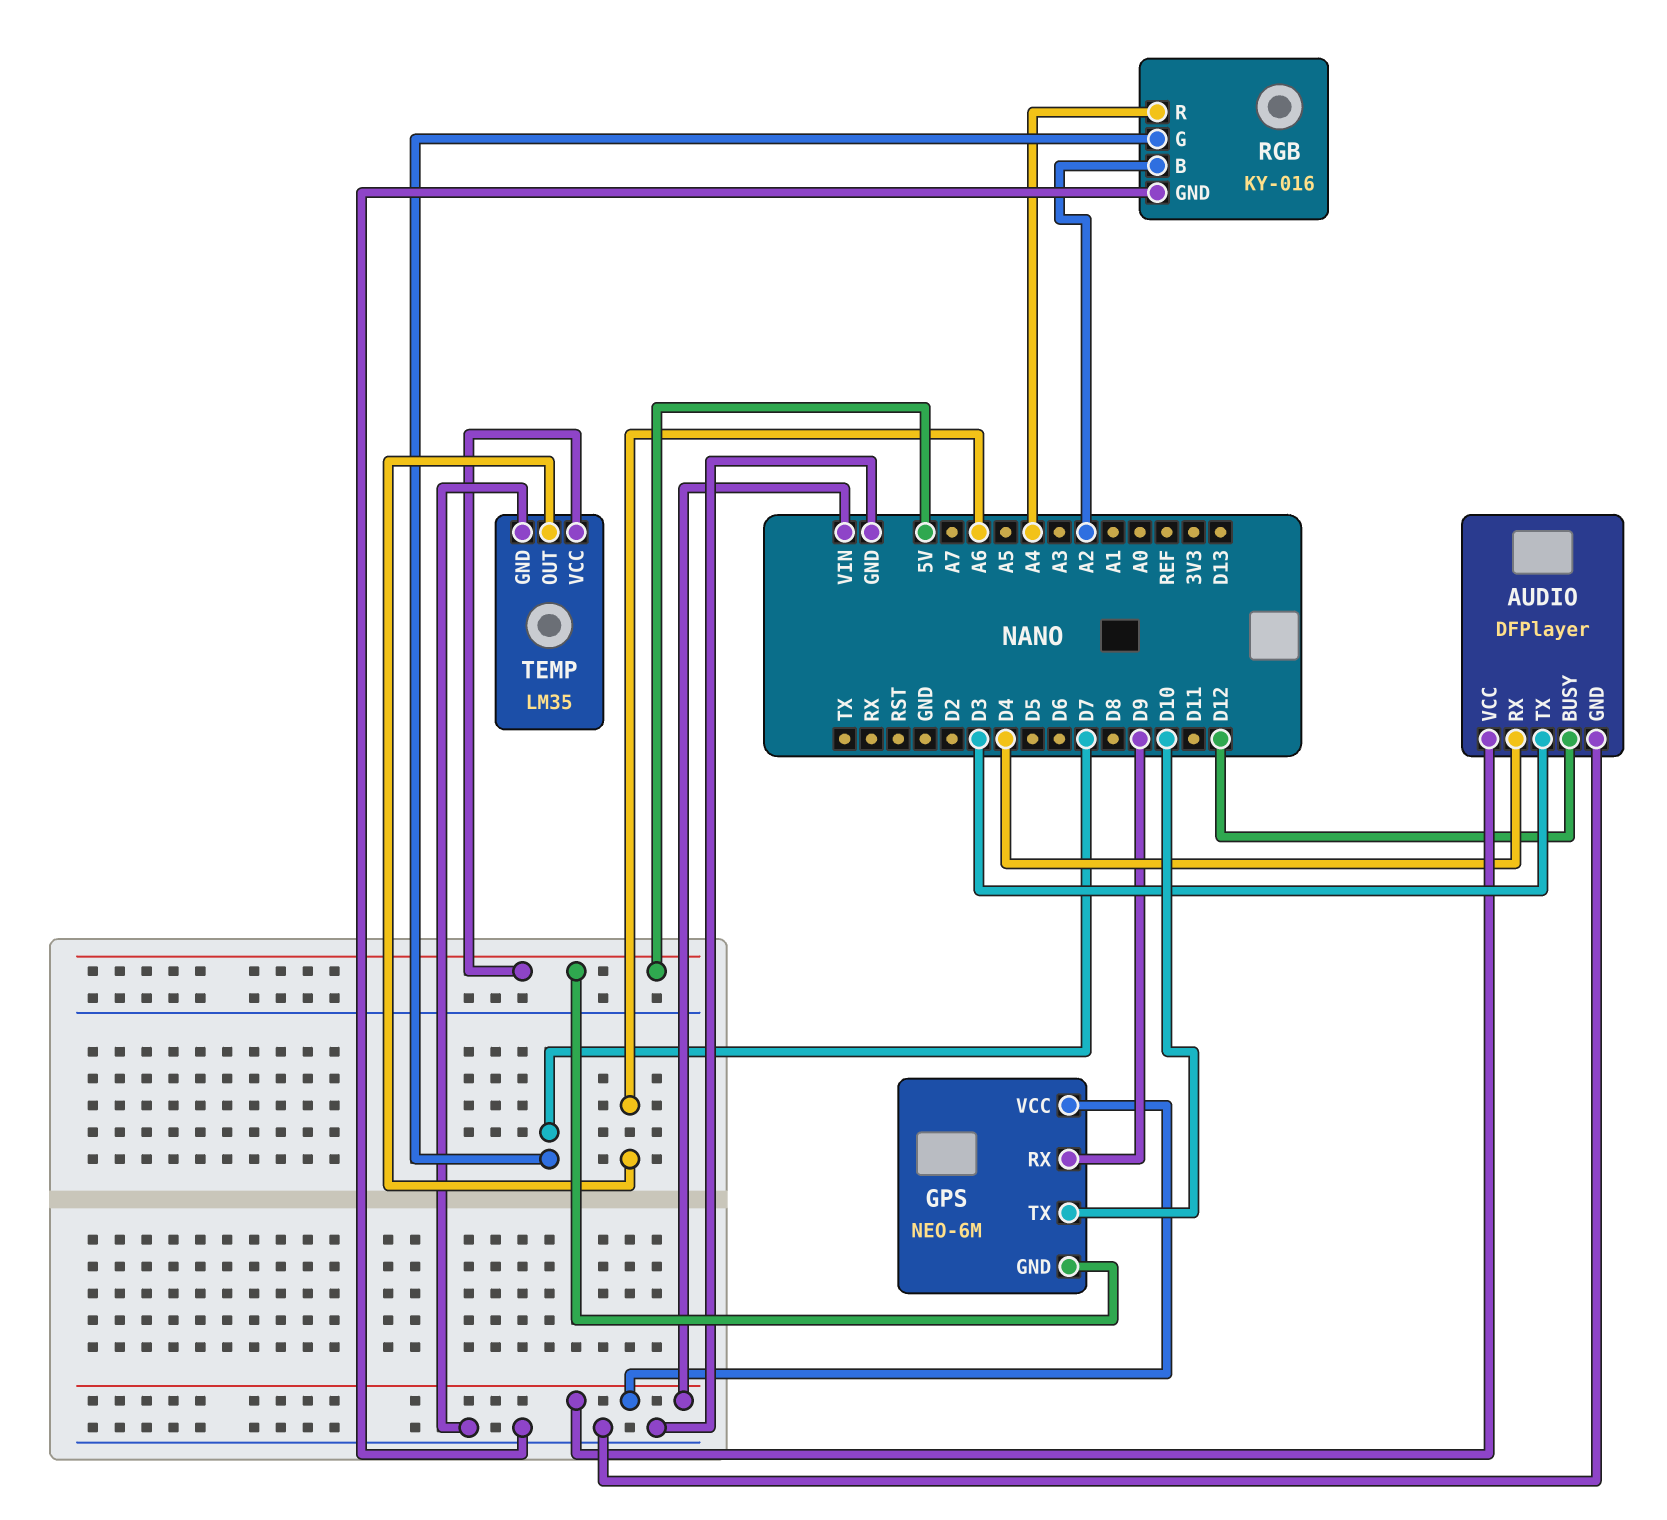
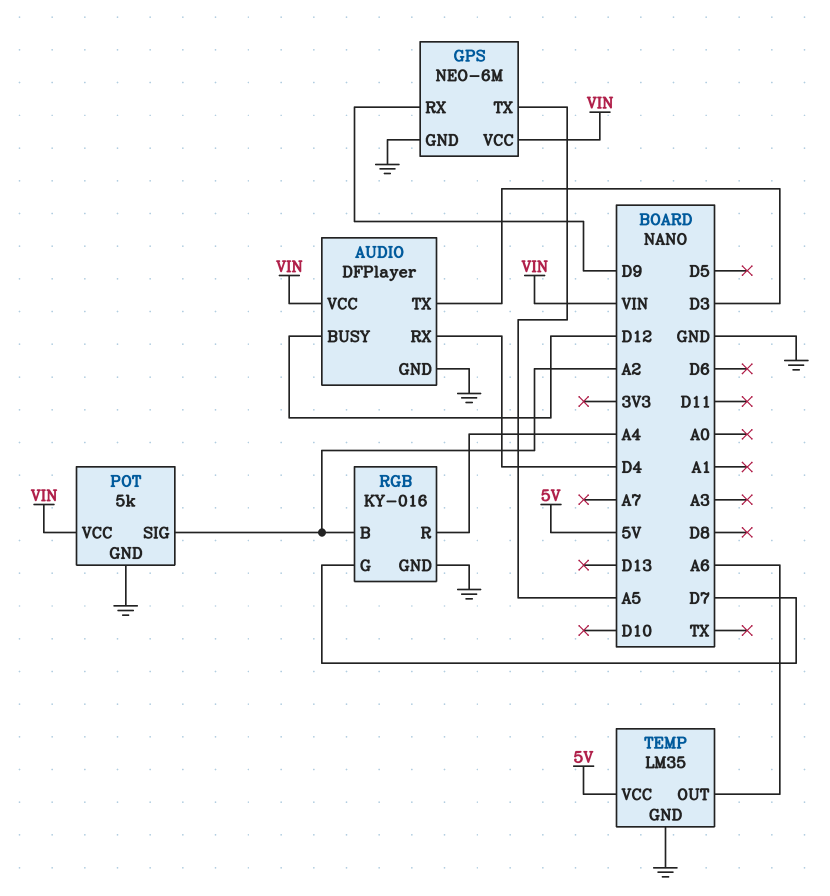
GPS pin GND: 5V -> GND
GPS pin TX: D10 -> A5
POT: none -> 5k
POT pin GND: none -> GND
POT pin SIG: none -> A2
POT pin VCC: none -> VIN

